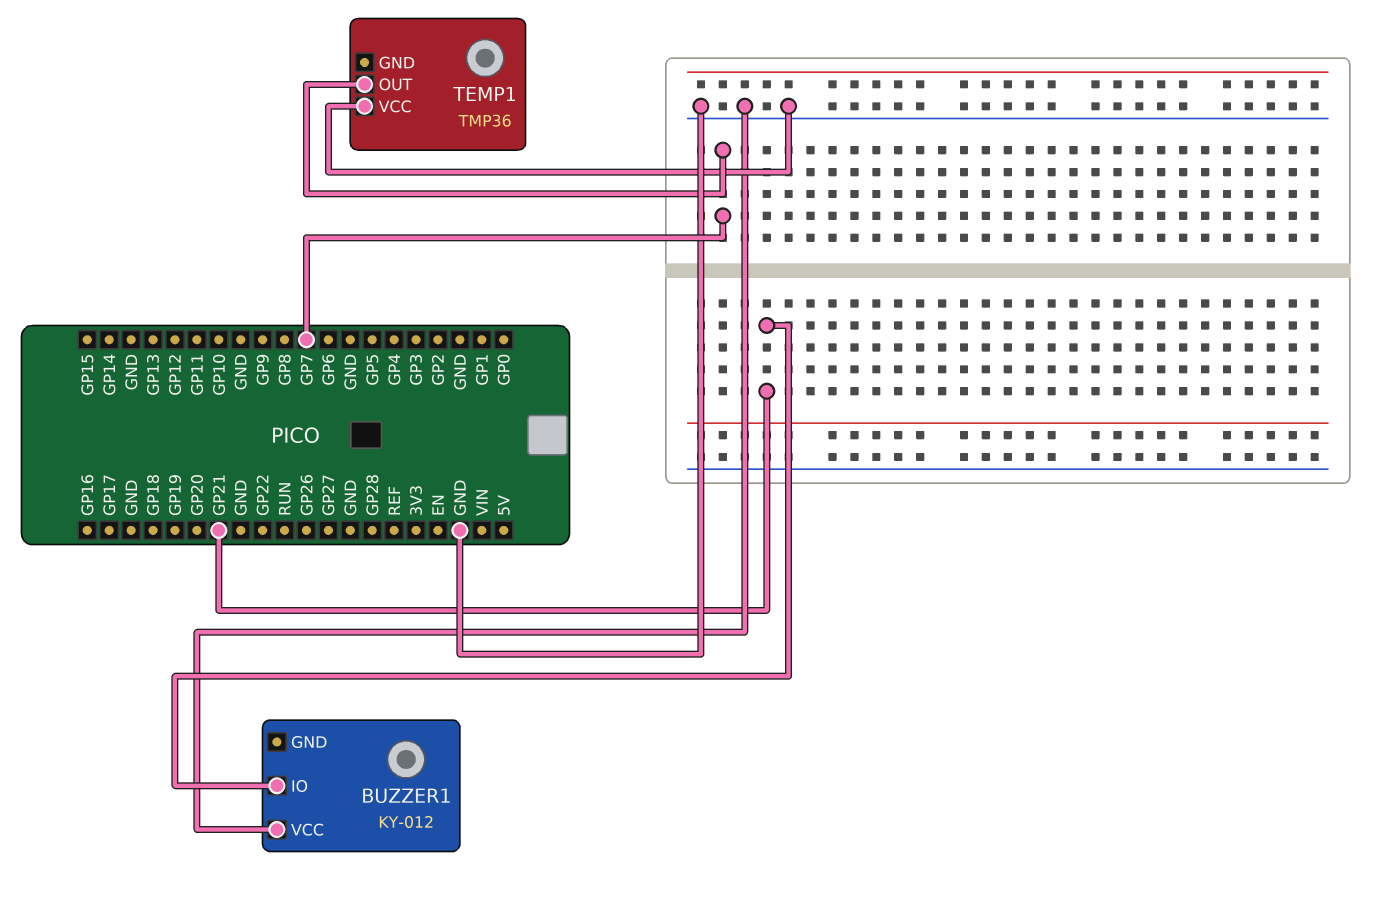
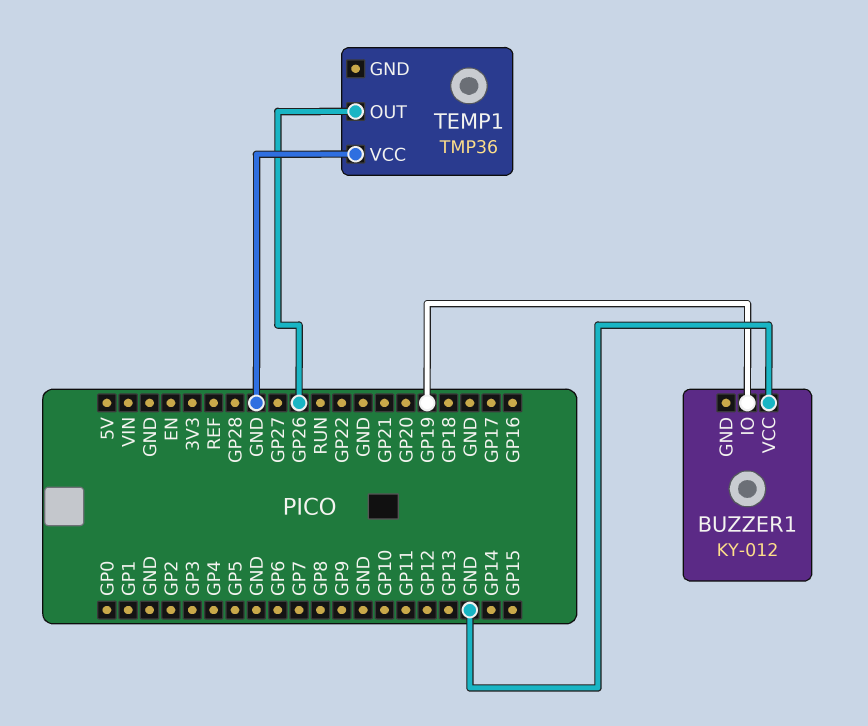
BUZZER1 pin IO: GP21 -> GP19
TEMP1 pin OUT: GP7 -> GP26

